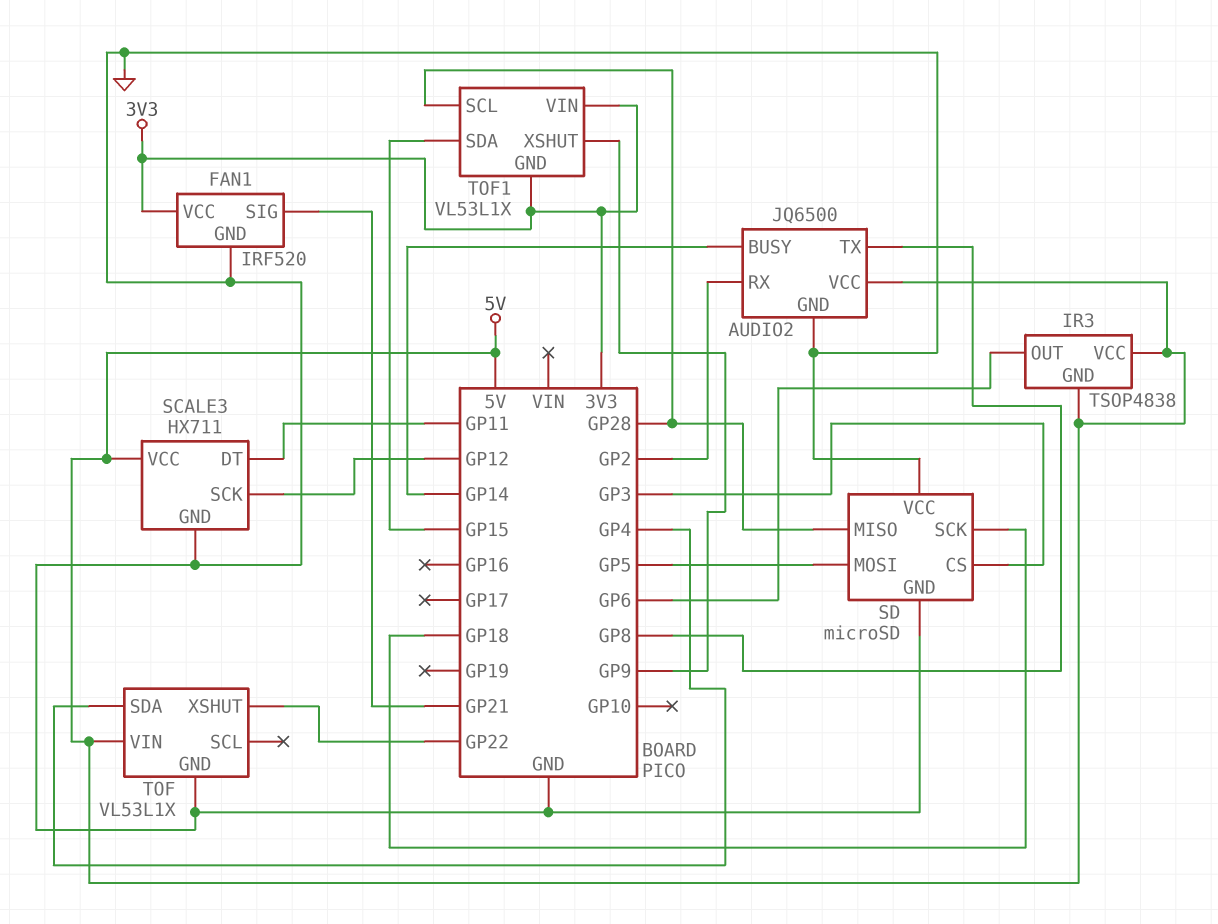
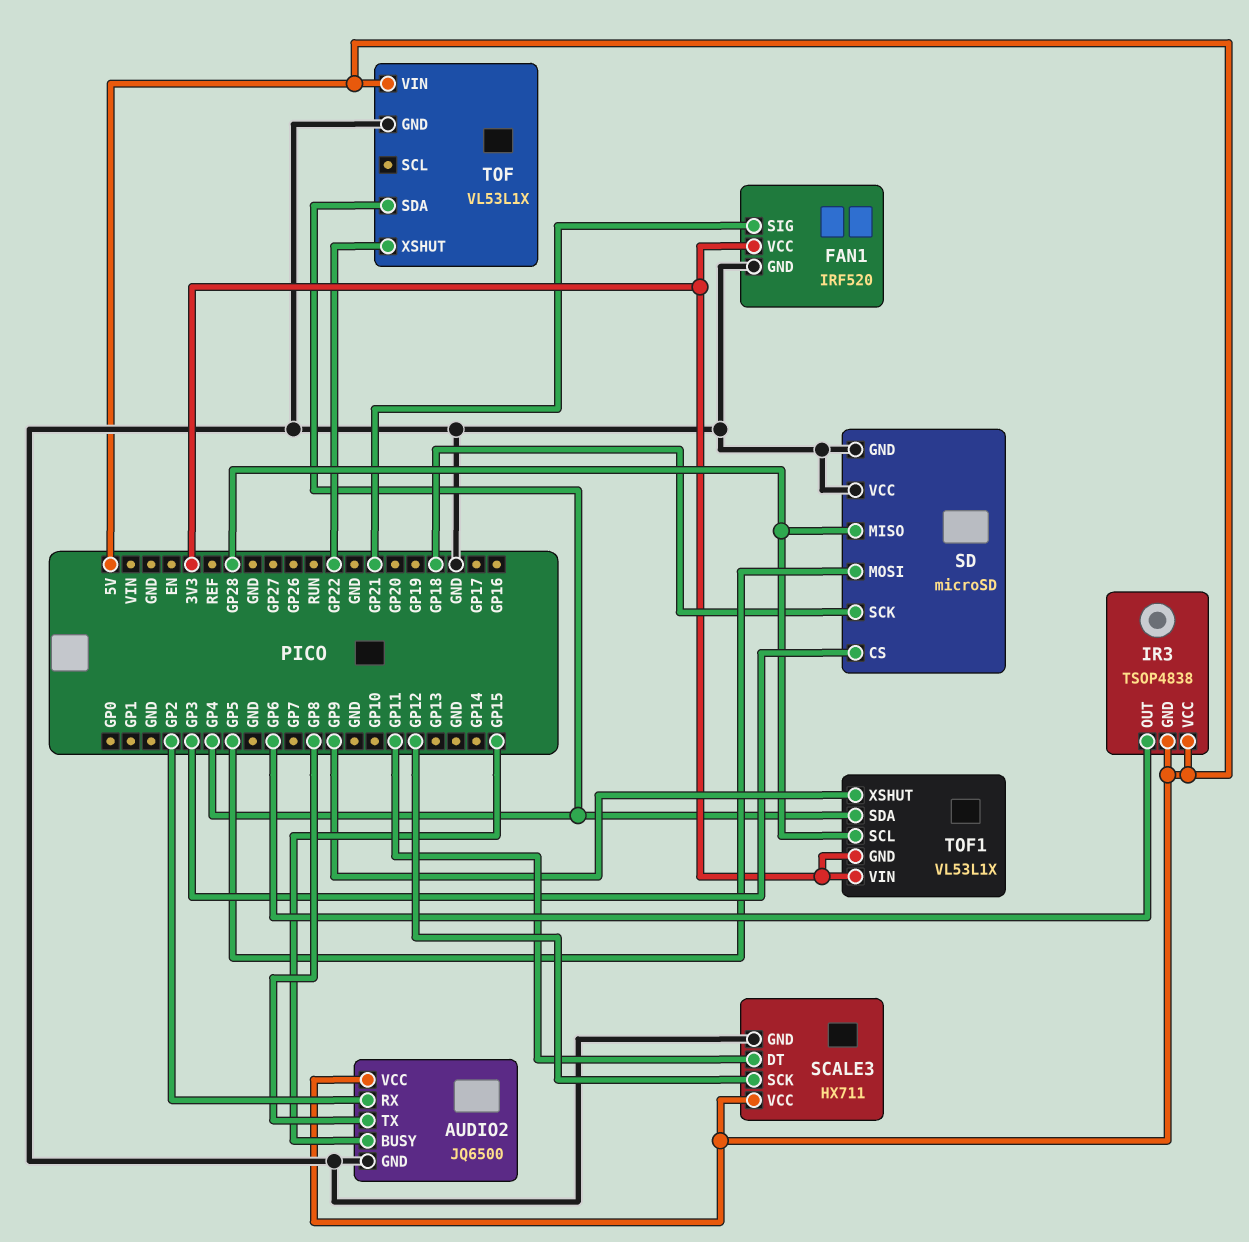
AUDIO2 pin BUSY: GP14 -> GP15
TOF1 pin SDA: GP15 -> GP4

